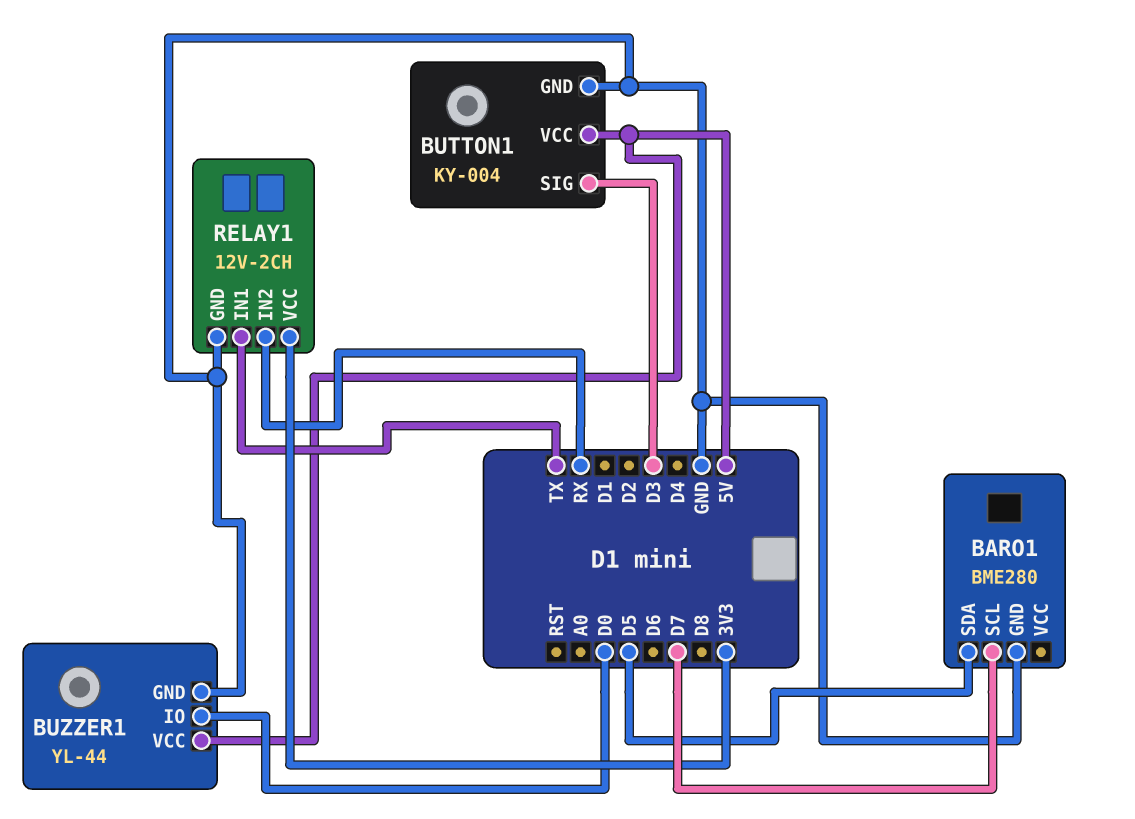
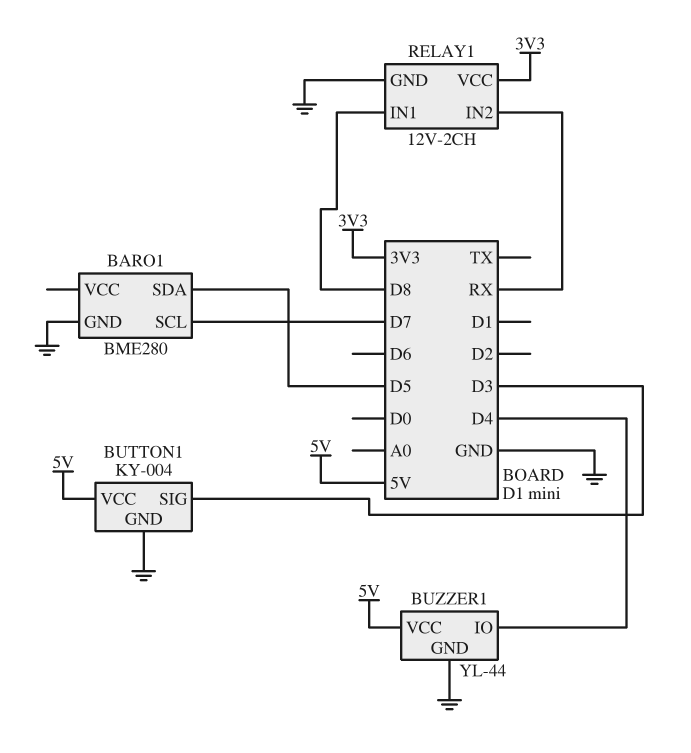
BUZZER1 pin IO: D0 -> D4
RELAY1 pin IN1: TX -> D8

